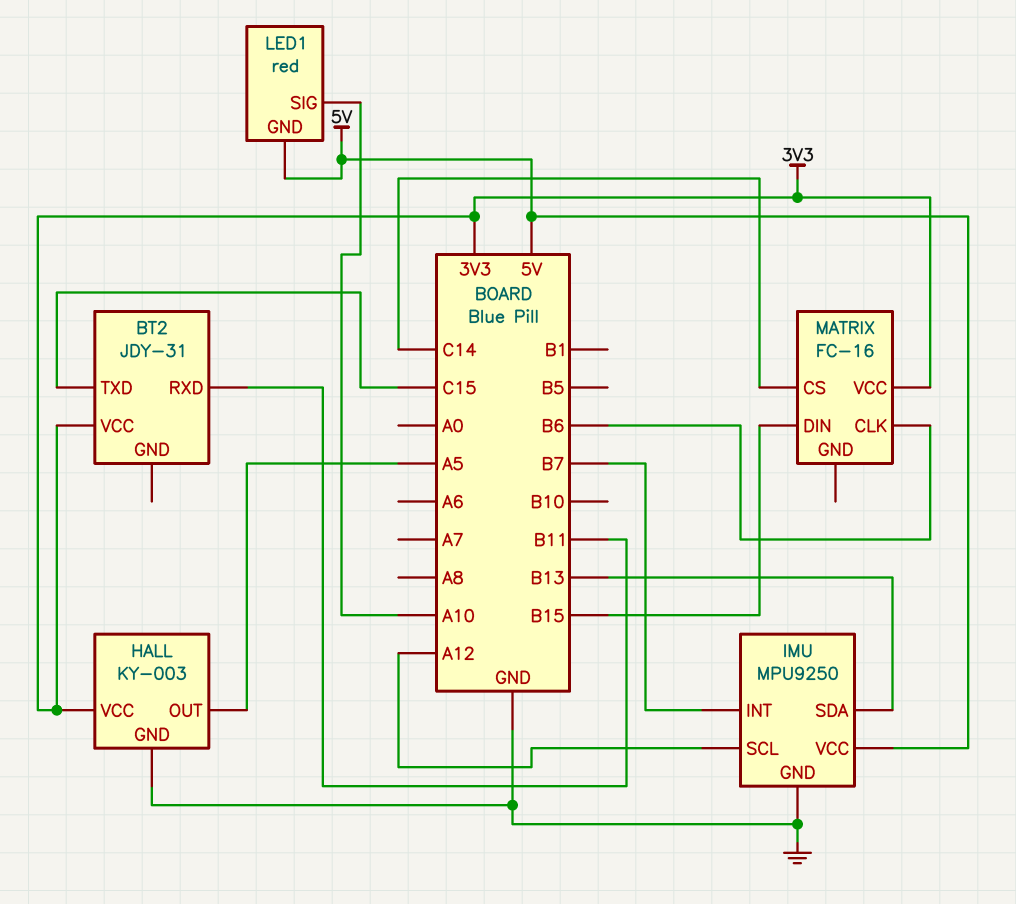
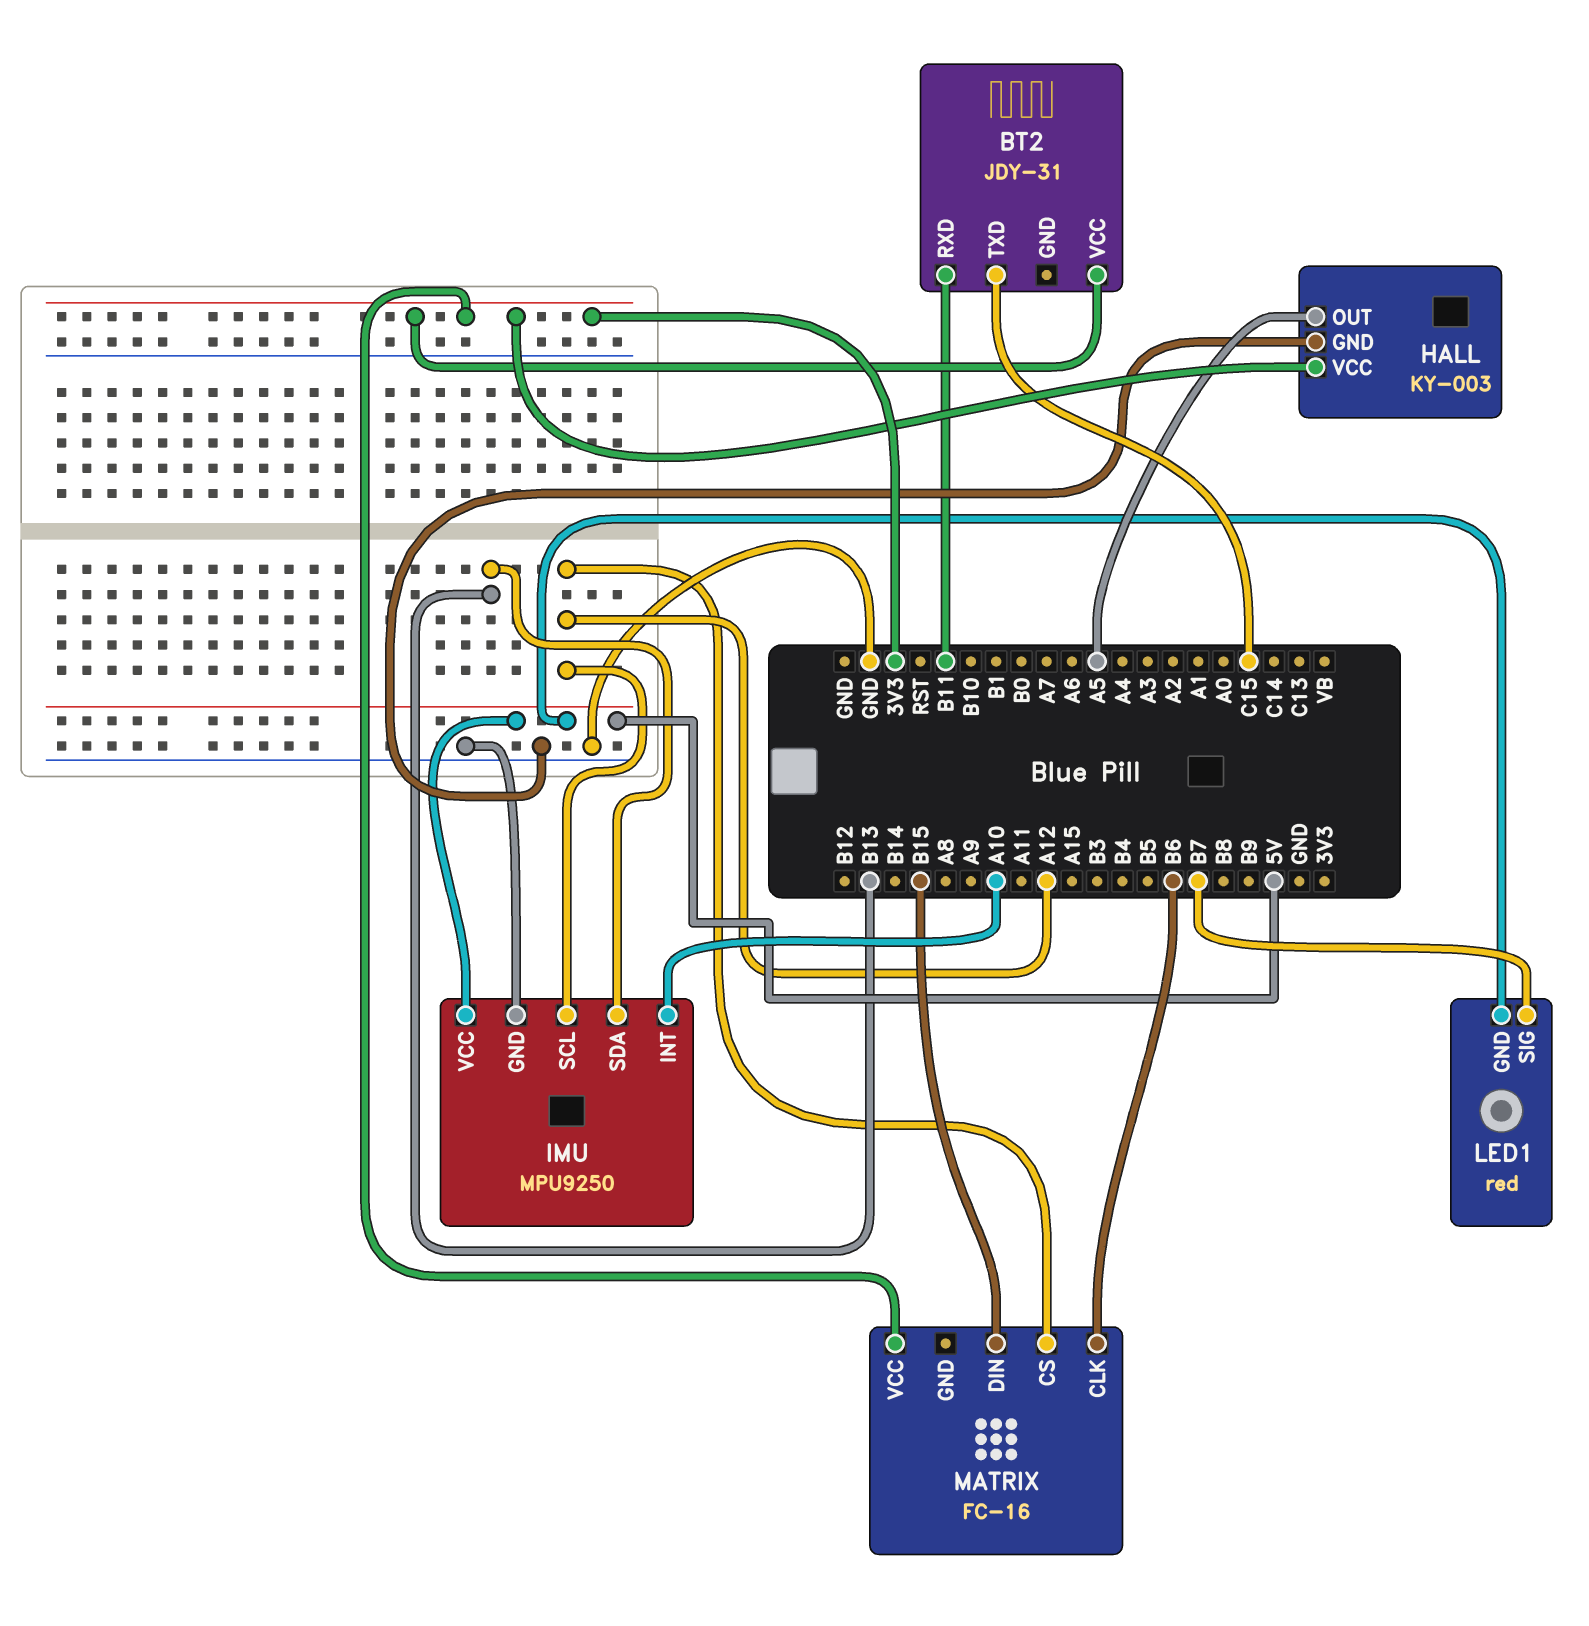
IMU pin INT: B7 -> A10
LED1 pin SIG: A10 -> B7
MATRIX pin CS: C14 -> A12

